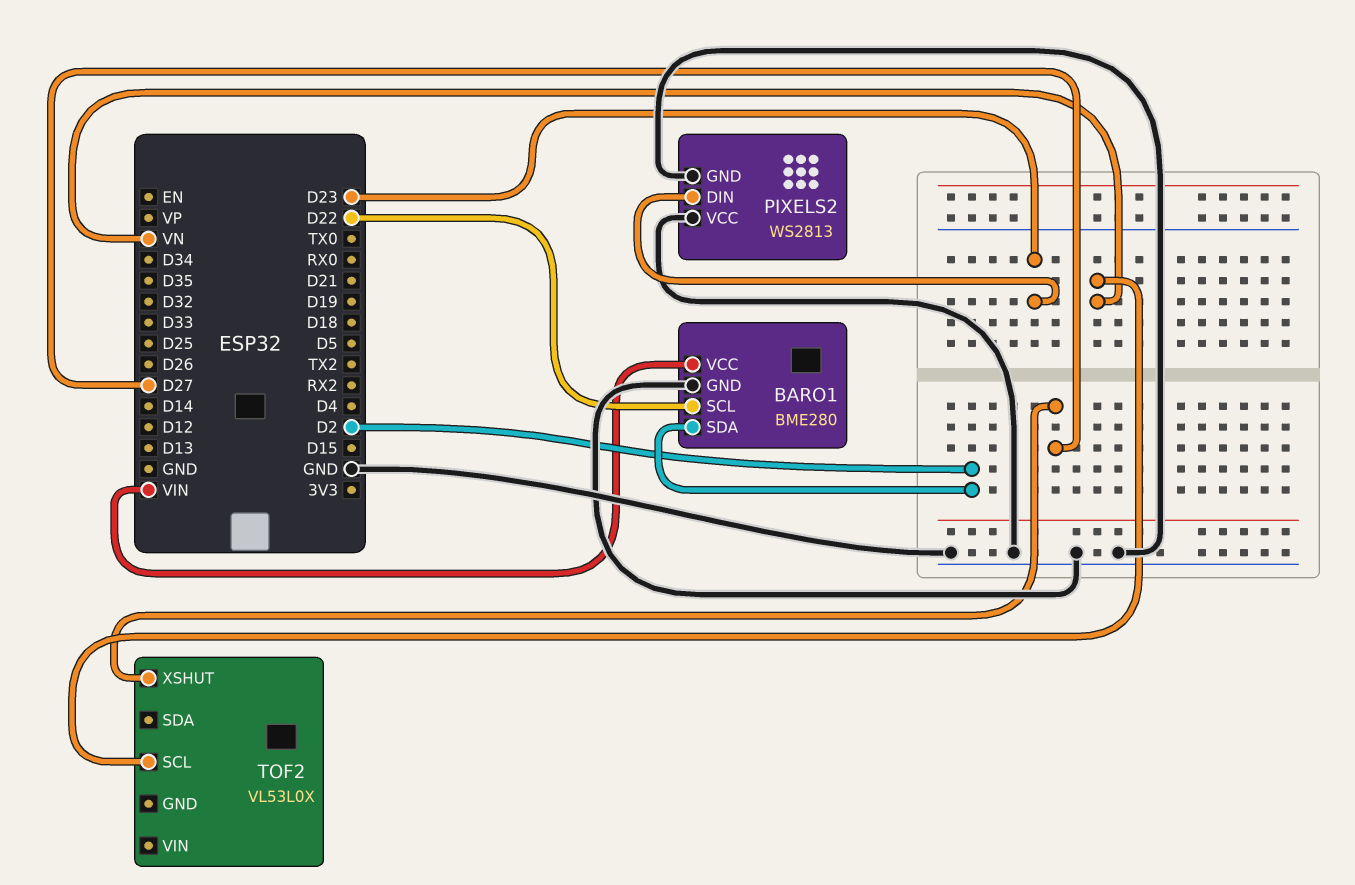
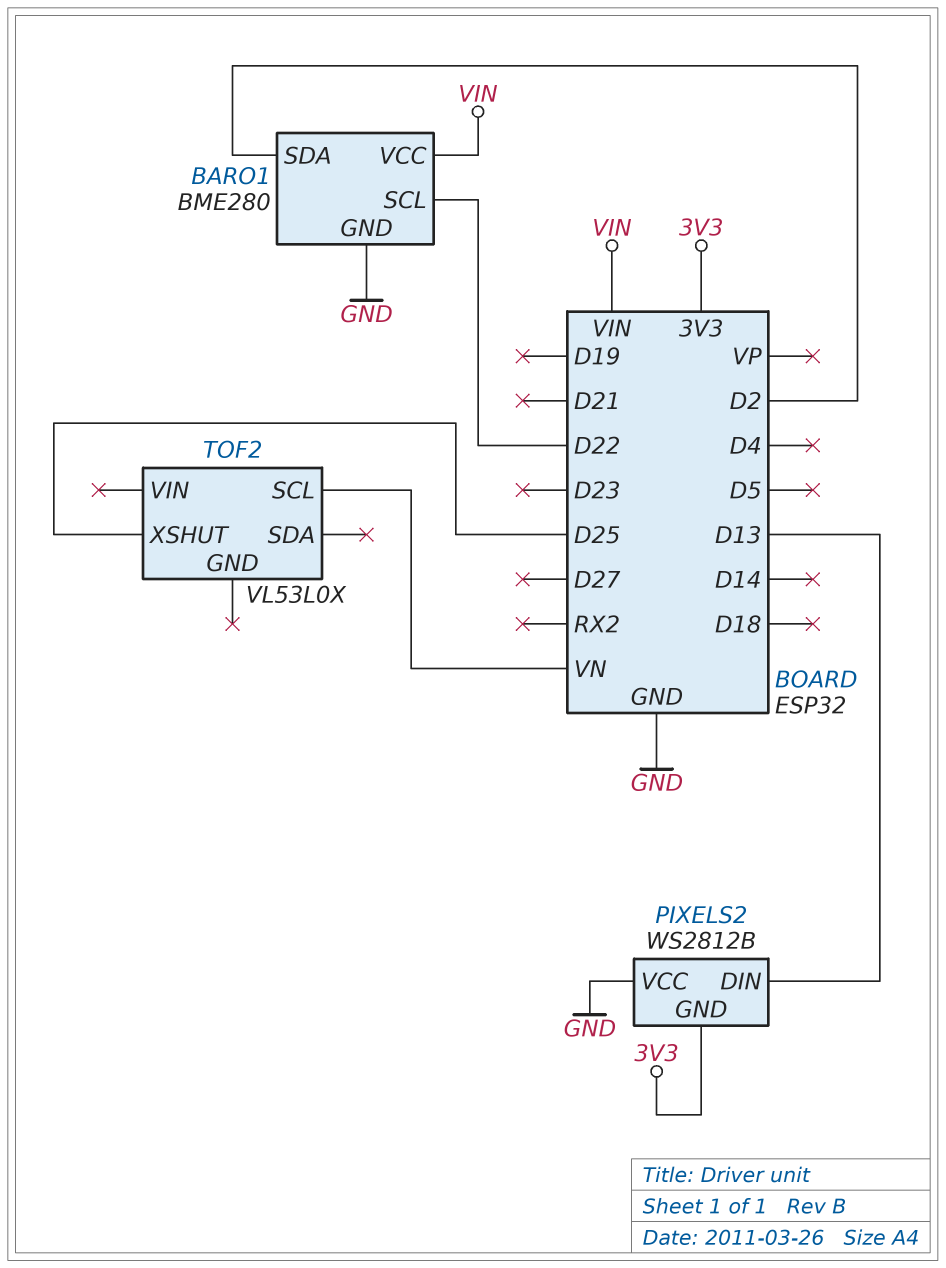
PIXELS2: WS2813 -> WS2812B
PIXELS2 pin DIN: D23 -> D13
PIXELS2 pin GND: GND -> 3V3
TOF2 pin XSHUT: D27 -> D25

